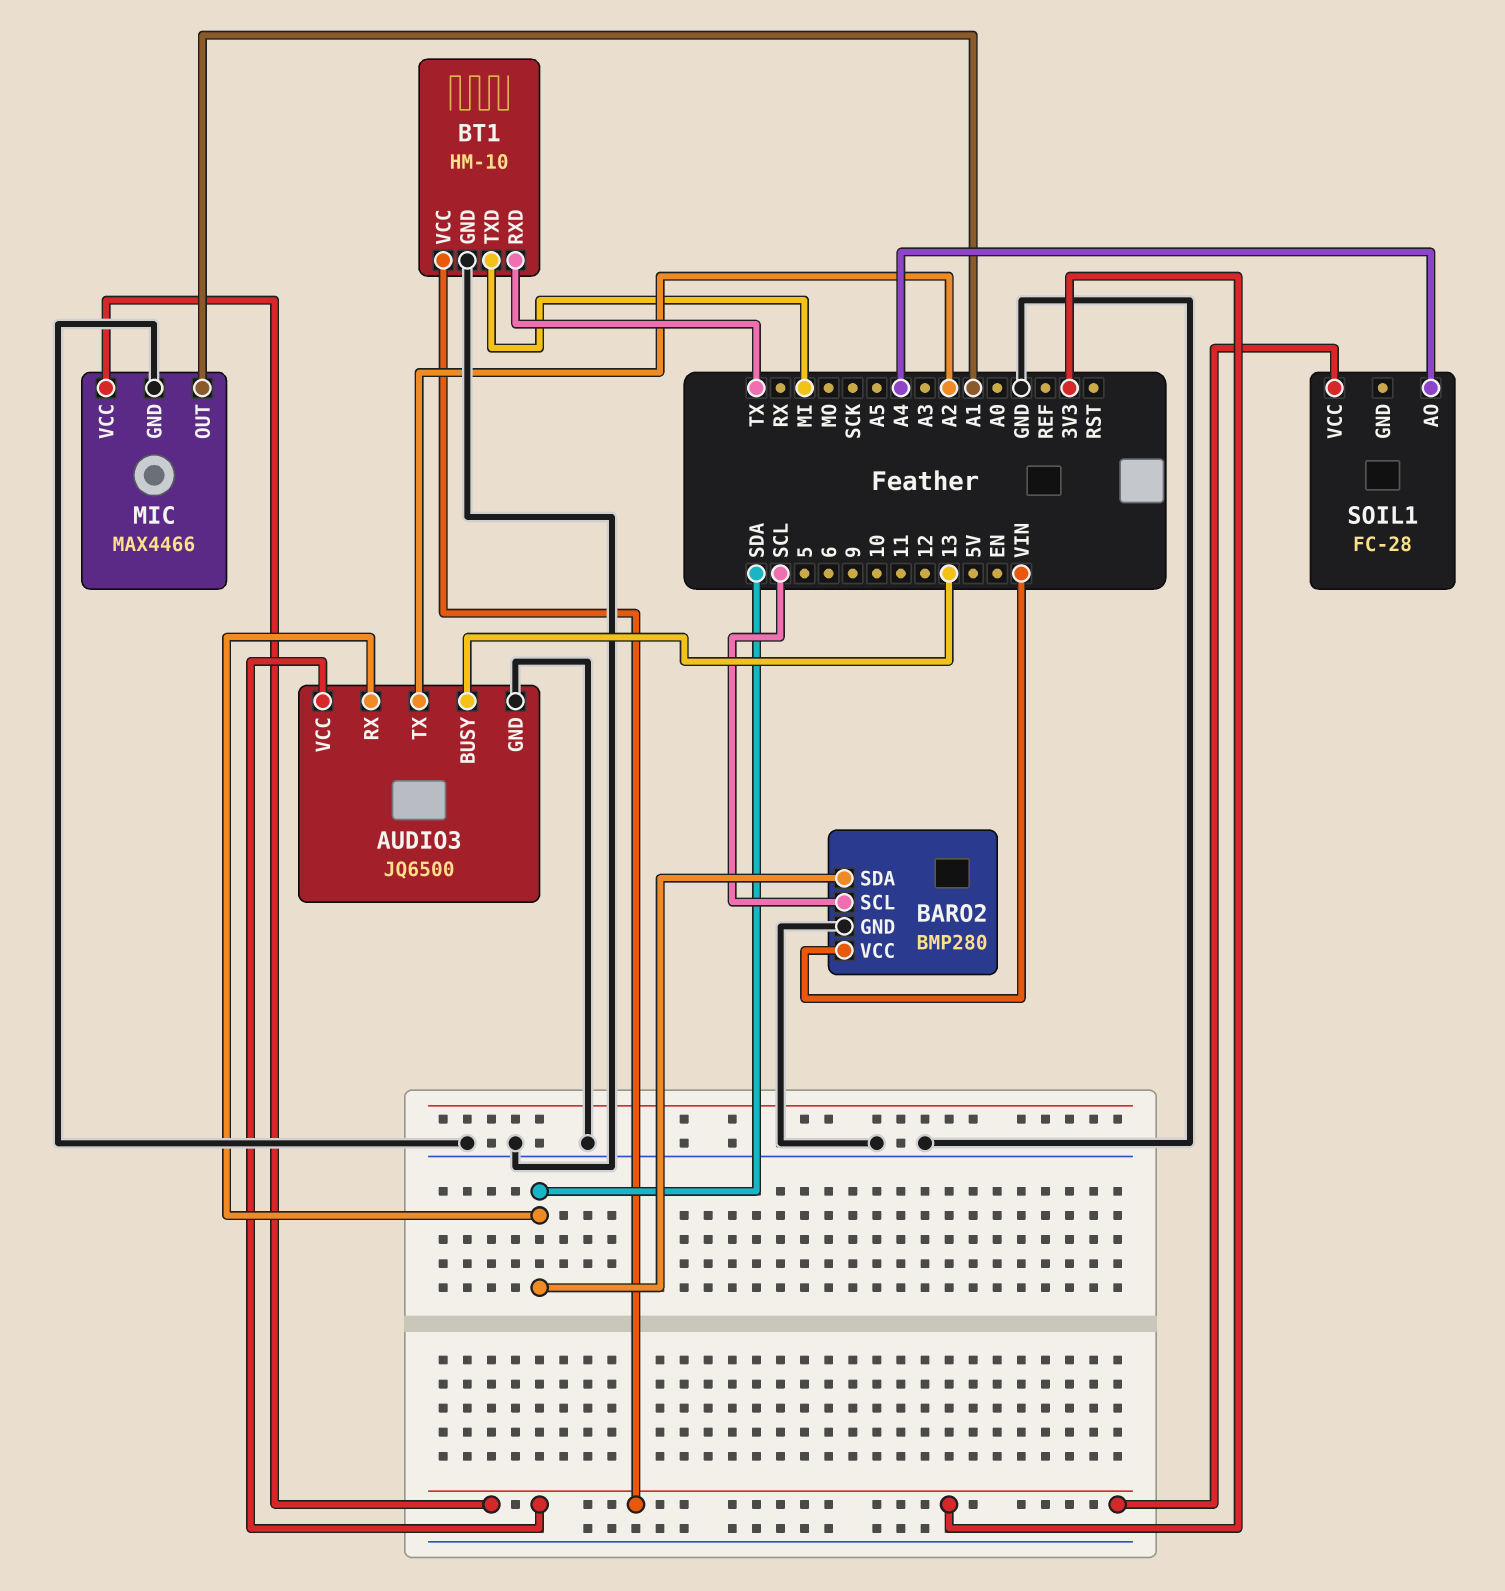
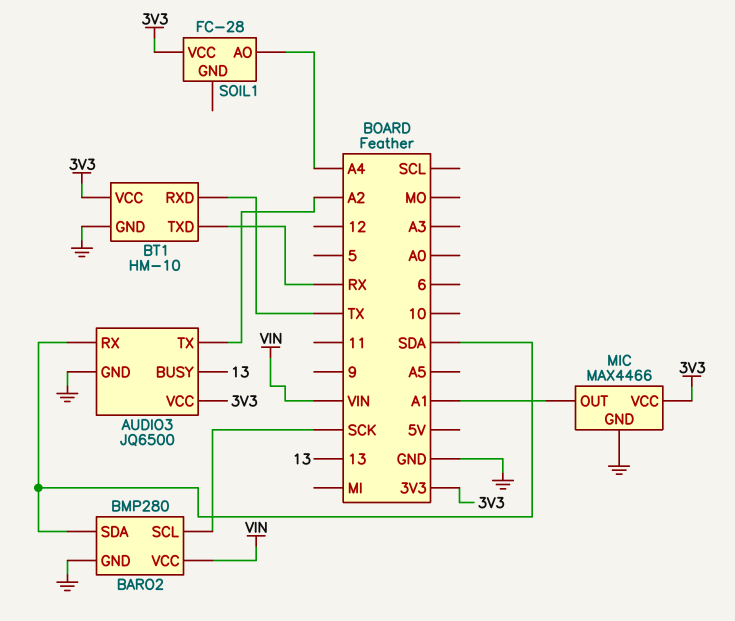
BARO2 pin SCL: SCL -> SCK
BT1 pin TXD: MI -> RX

